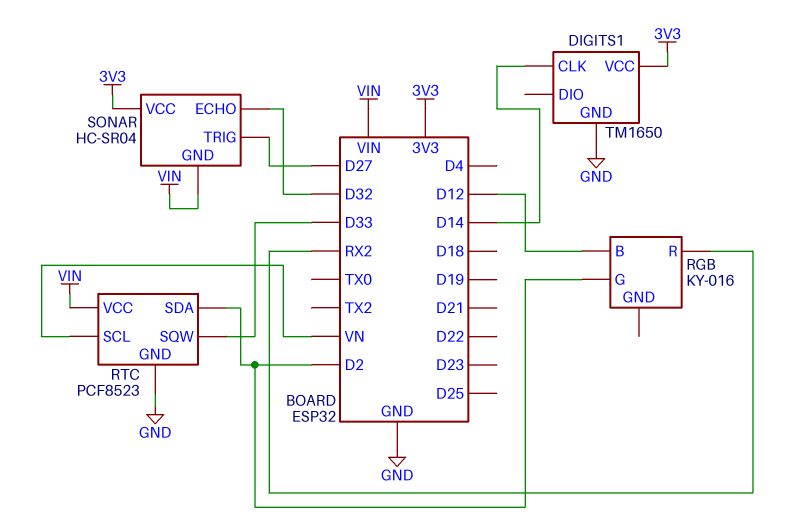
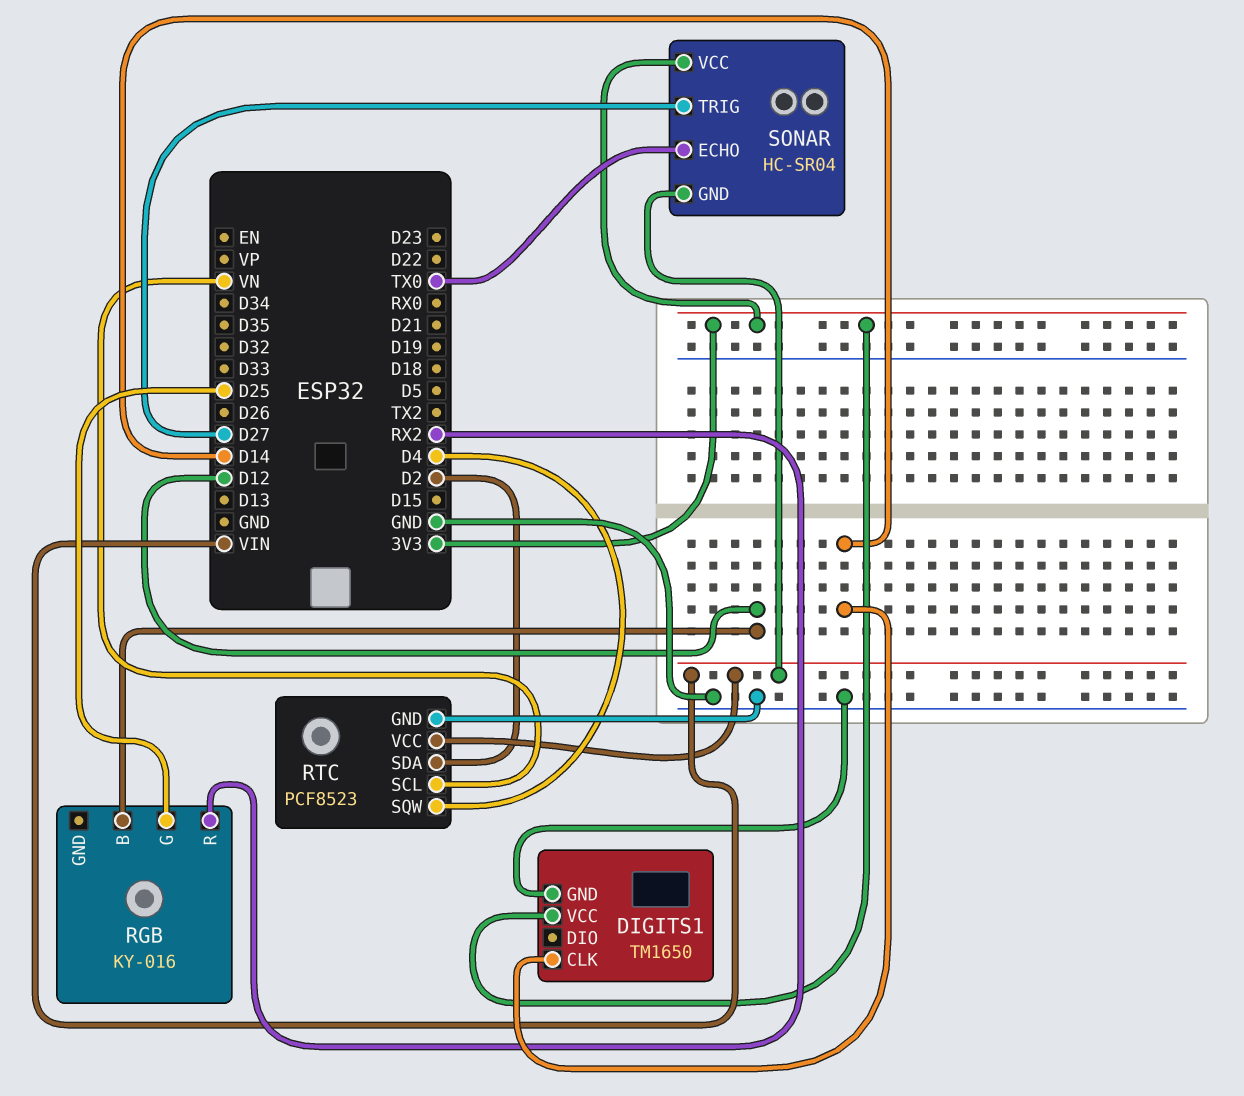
RGB pin G: D2 -> D25
RTC pin SQW: D33 -> D4
SONAR pin ECHO: D32 -> TX0

